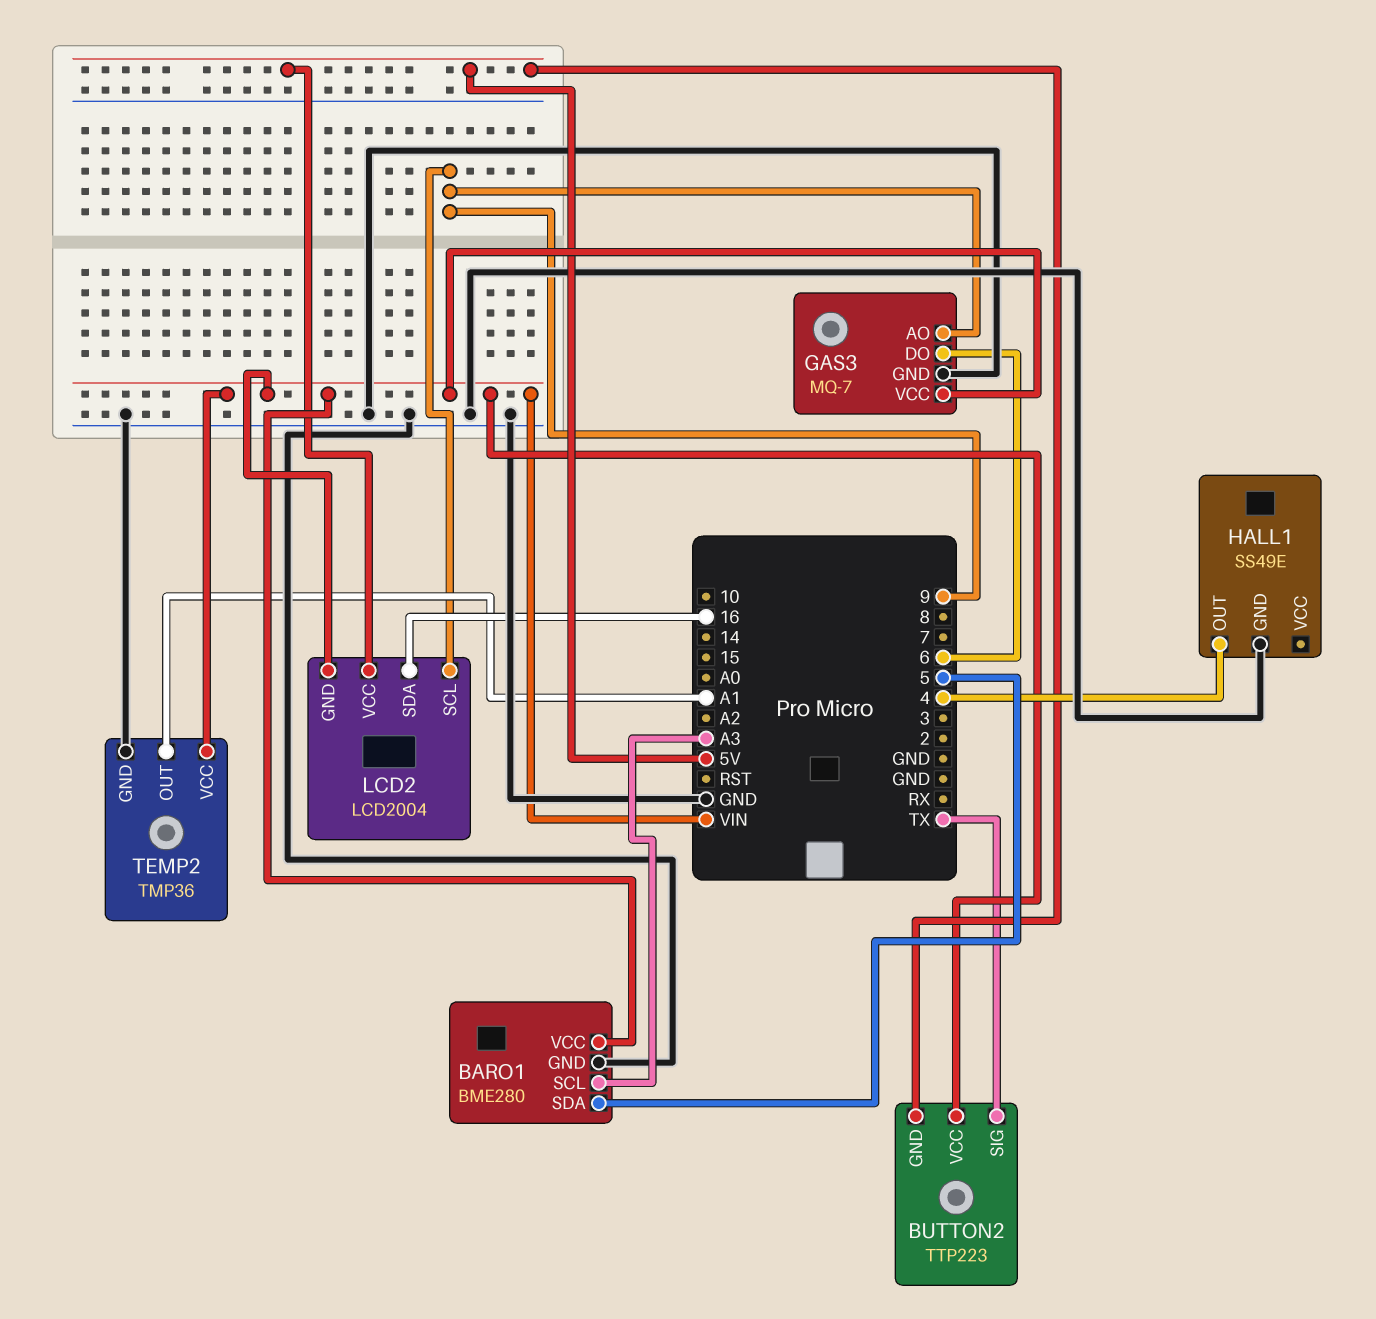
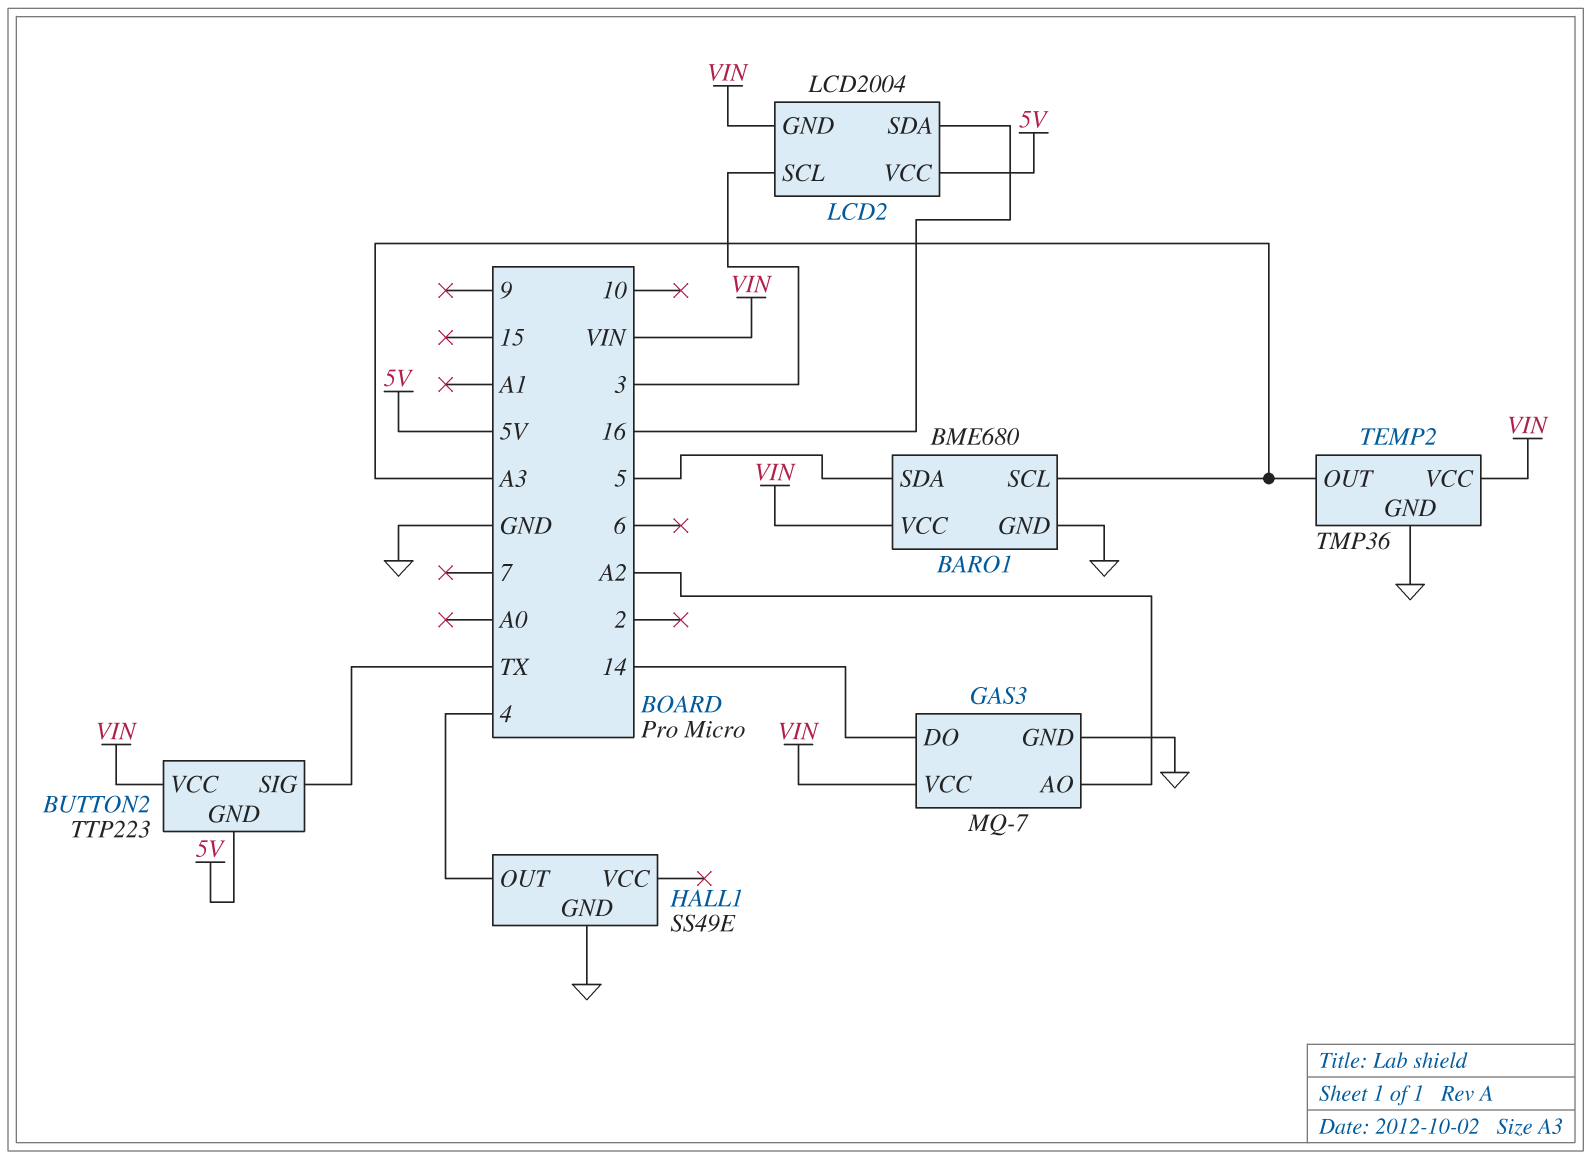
BARO1: BME280 -> BME680
GAS3 pin AO: 9 -> A2
GAS3 pin DO: 6 -> 14
LCD2 pin SCL: 9 -> 3
TEMP2 pin OUT: A1 -> A3

